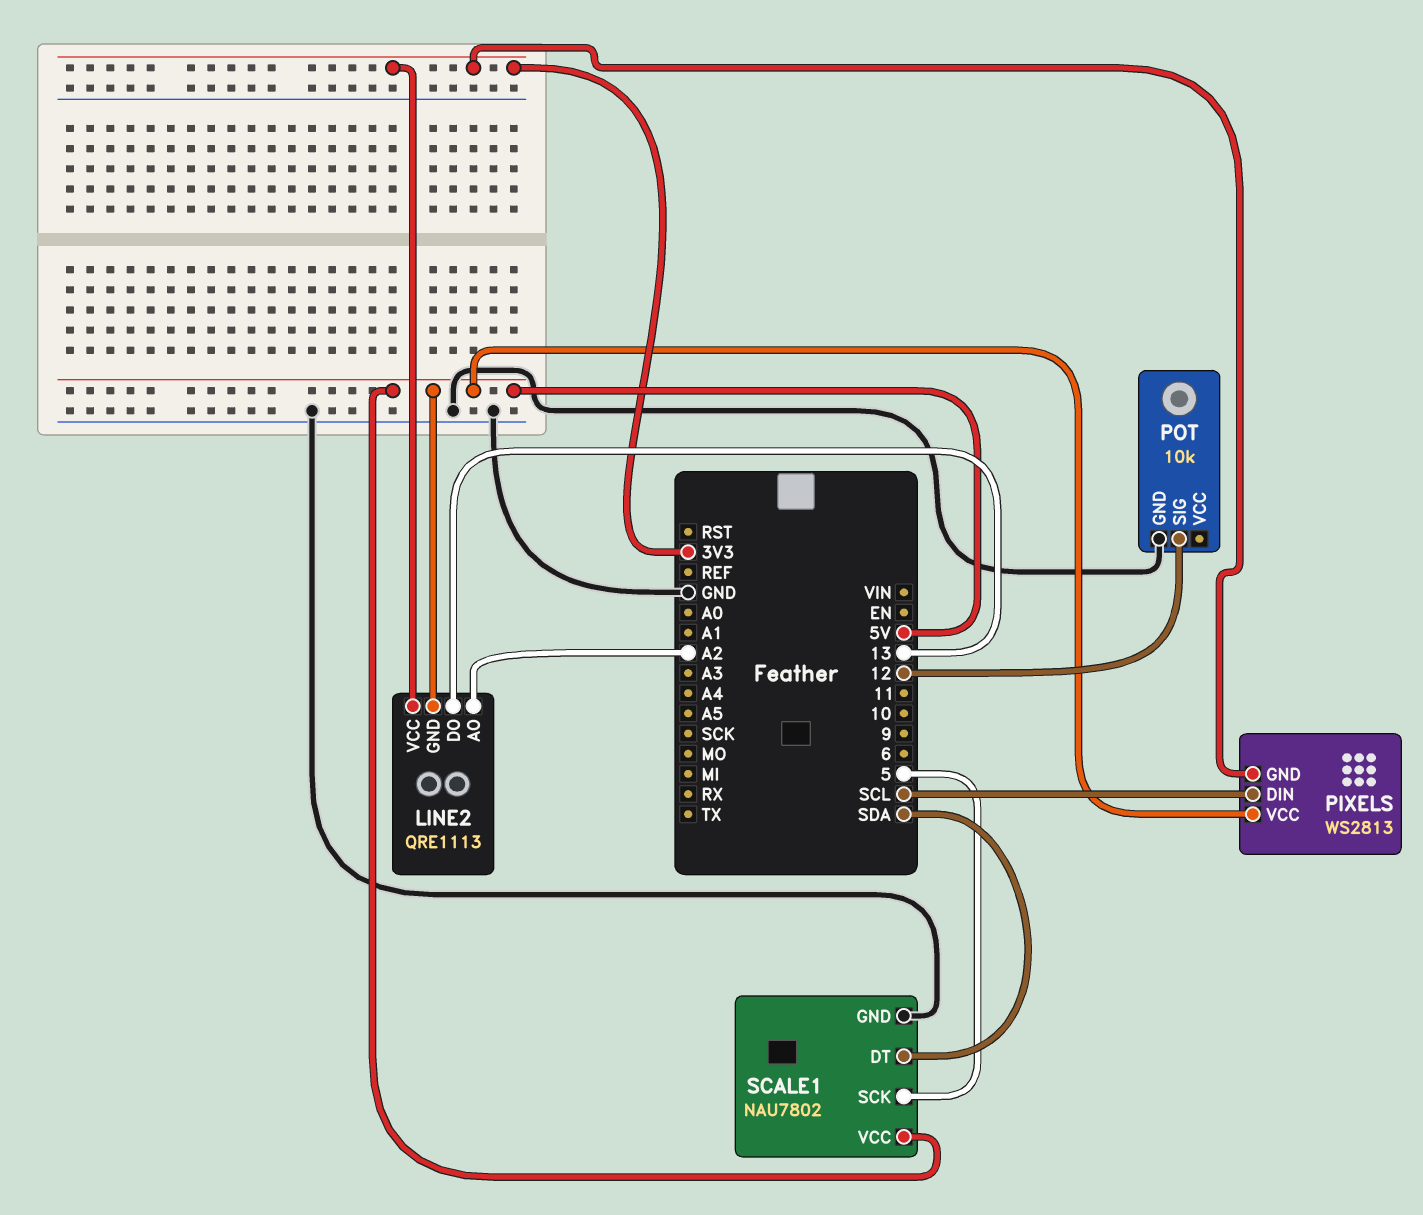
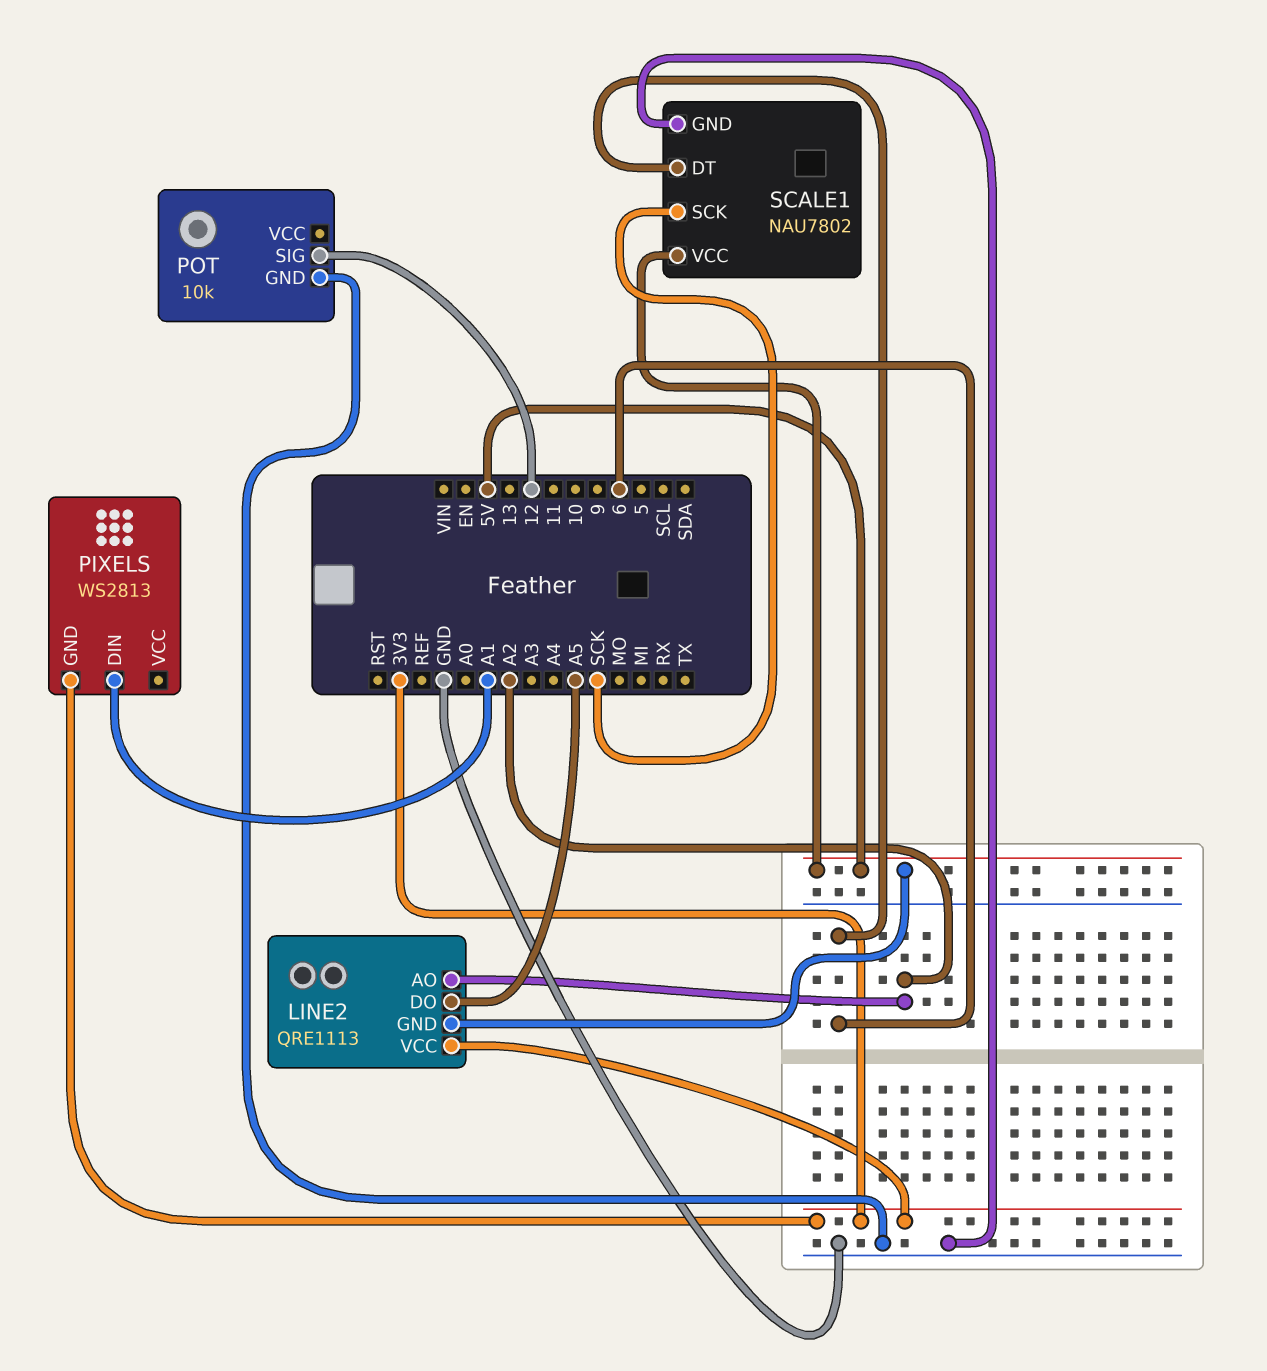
LINE2 pin DO: 13 -> A5
PIXELS pin DIN: SCL -> A1
PIXELS pin VCC: 5V -> none
SCALE1 pin DT: SDA -> 6
SCALE1 pin SCK: 5 -> SCK

